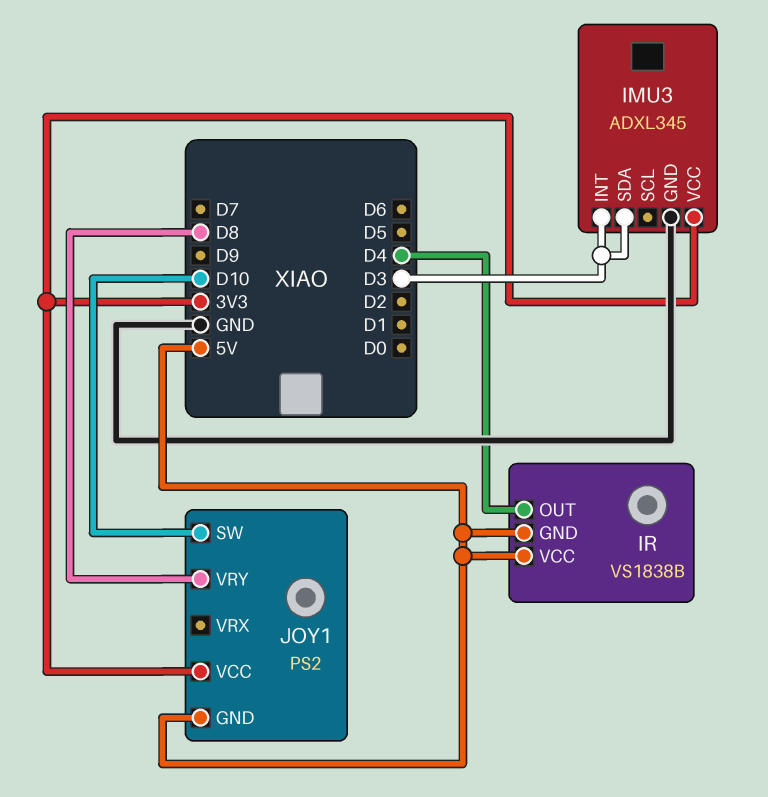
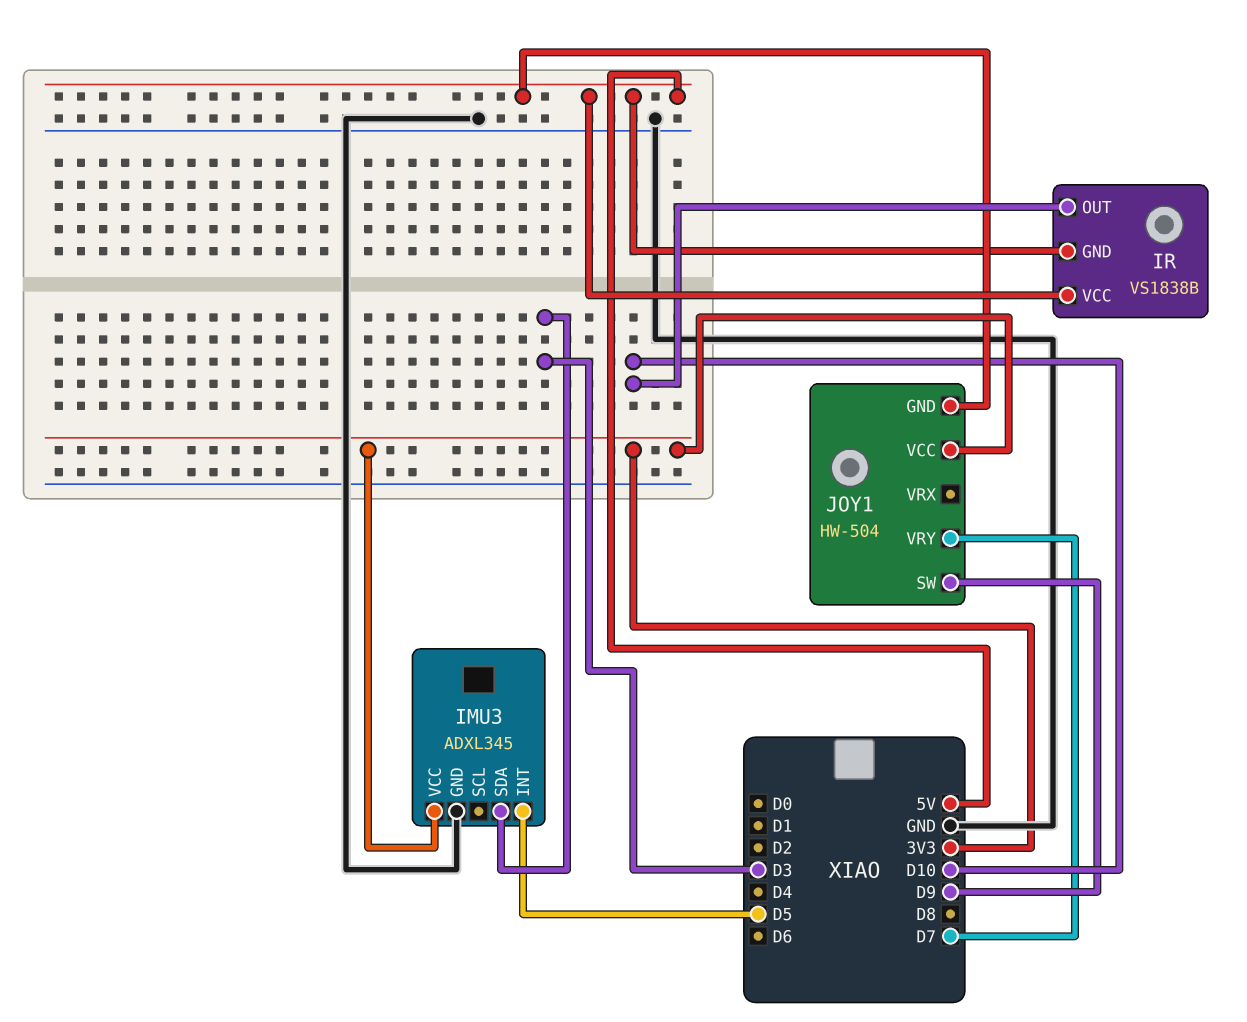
IMU3 pin INT: D3 -> D5
IR pin OUT: D4 -> D10
JOY1: PS2 -> HW-504
JOY1 pin SW: D10 -> D9
JOY1 pin VRY: D8 -> D7

